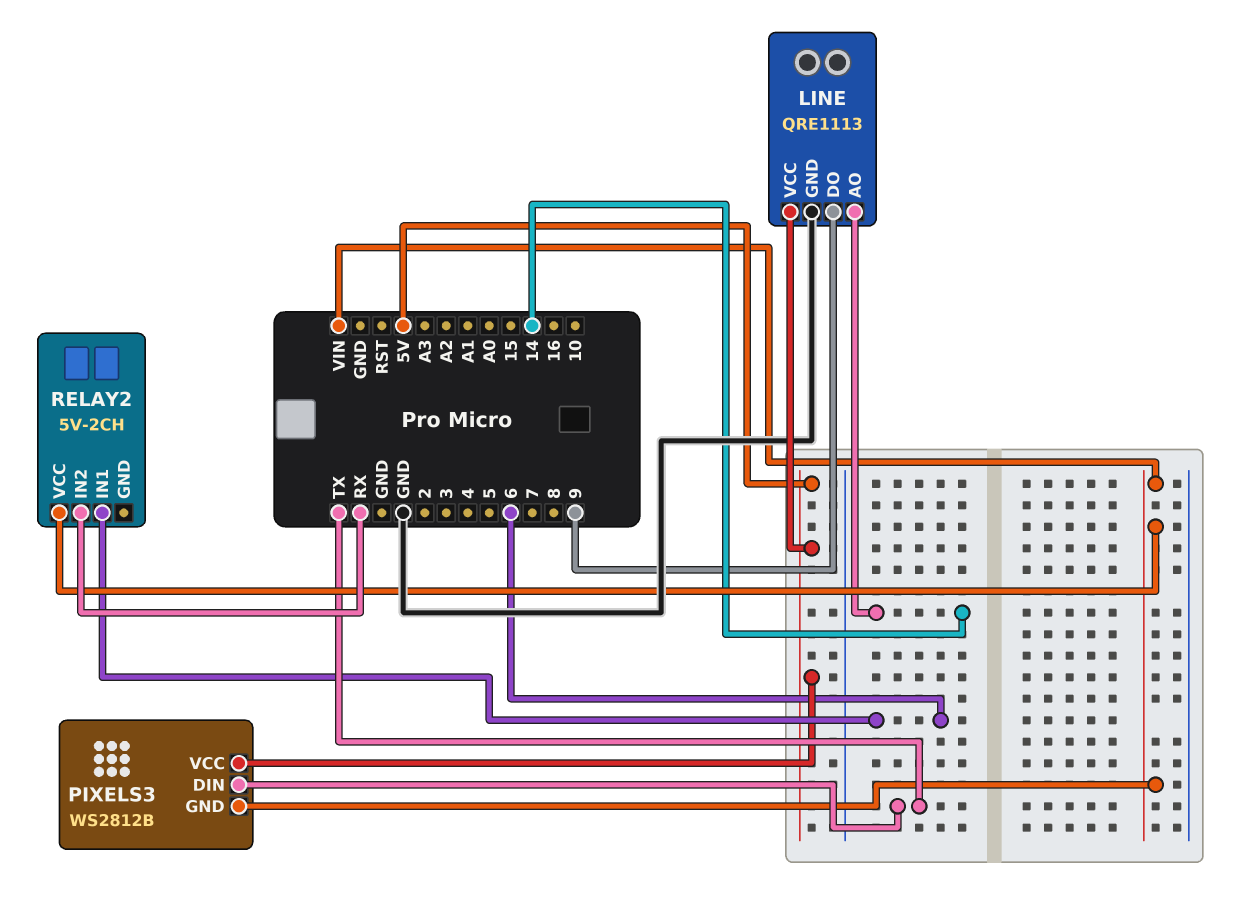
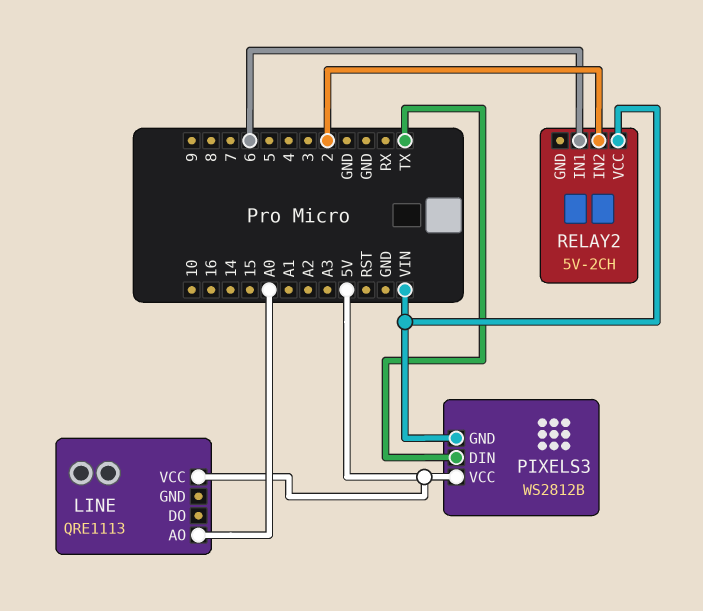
LINE pin AO: 14 -> A0
LINE pin DO: 9 -> none
LINE pin GND: GND -> none
RELAY2 pin IN2: RX -> 2

